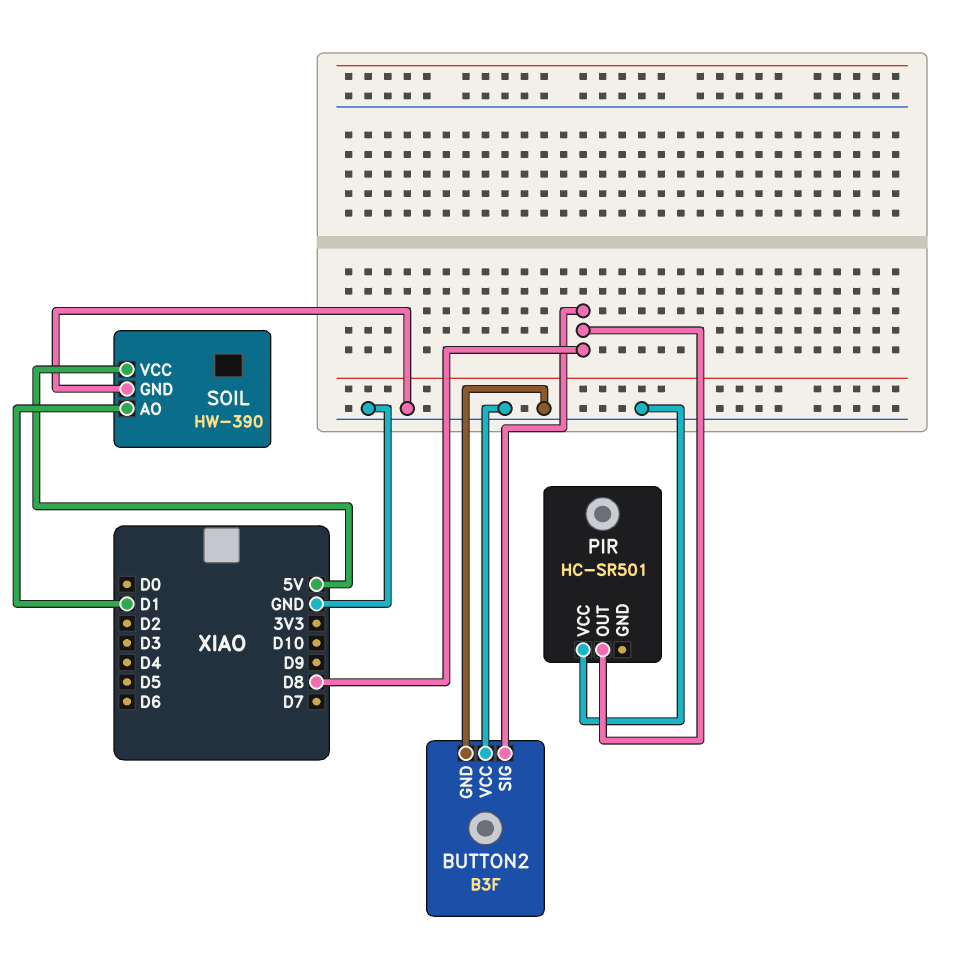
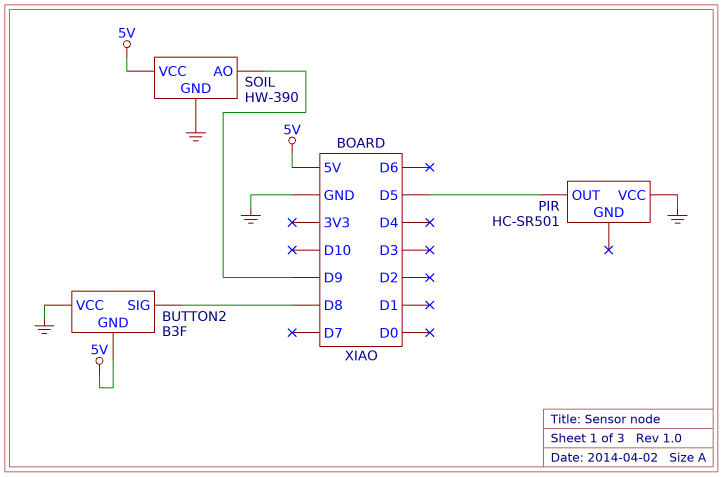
BUTTON2 pin GND: GND -> 5V
PIR pin OUT: D8 -> D5
SOIL pin AO: D1 -> D9

